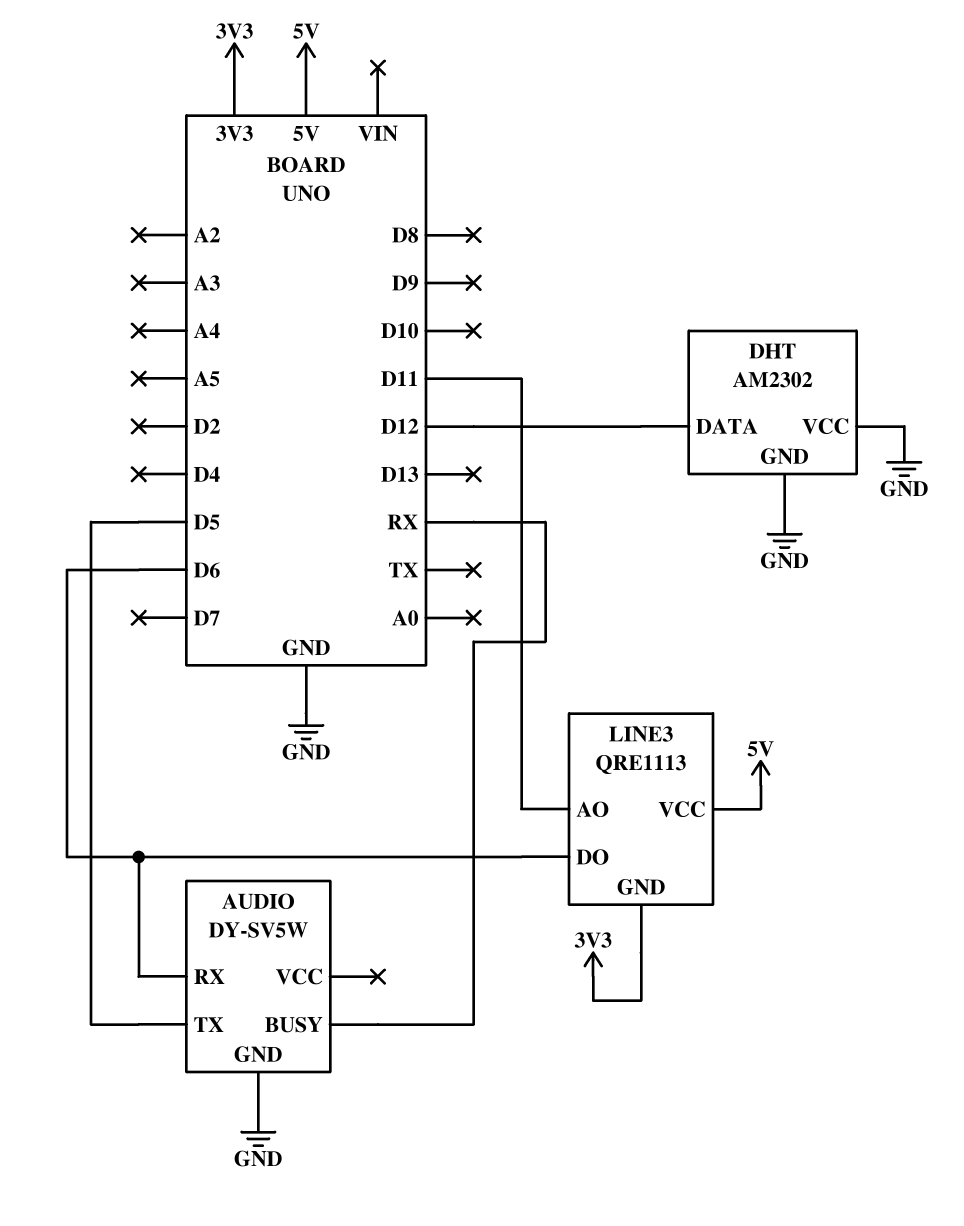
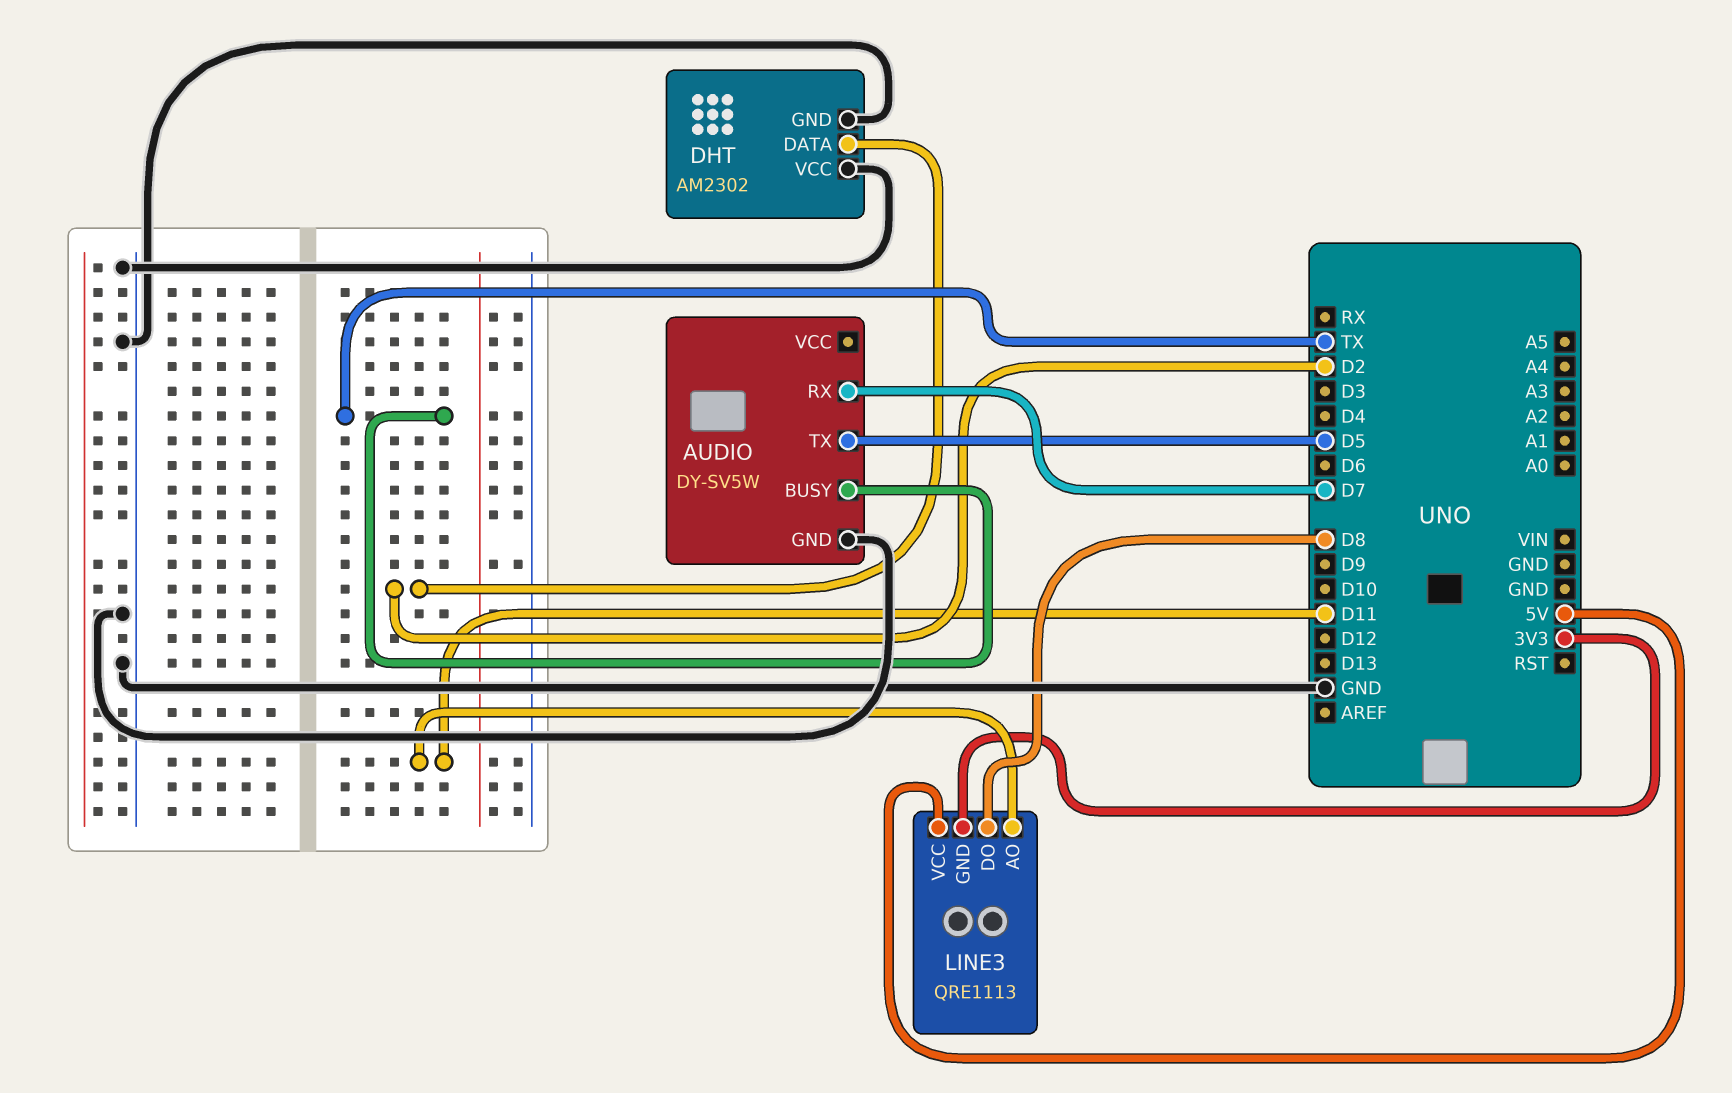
AUDIO pin BUSY: RX -> TX
AUDIO pin RX: D6 -> D7
DHT pin DATA: D12 -> D2
LINE3 pin DO: D6 -> D8

